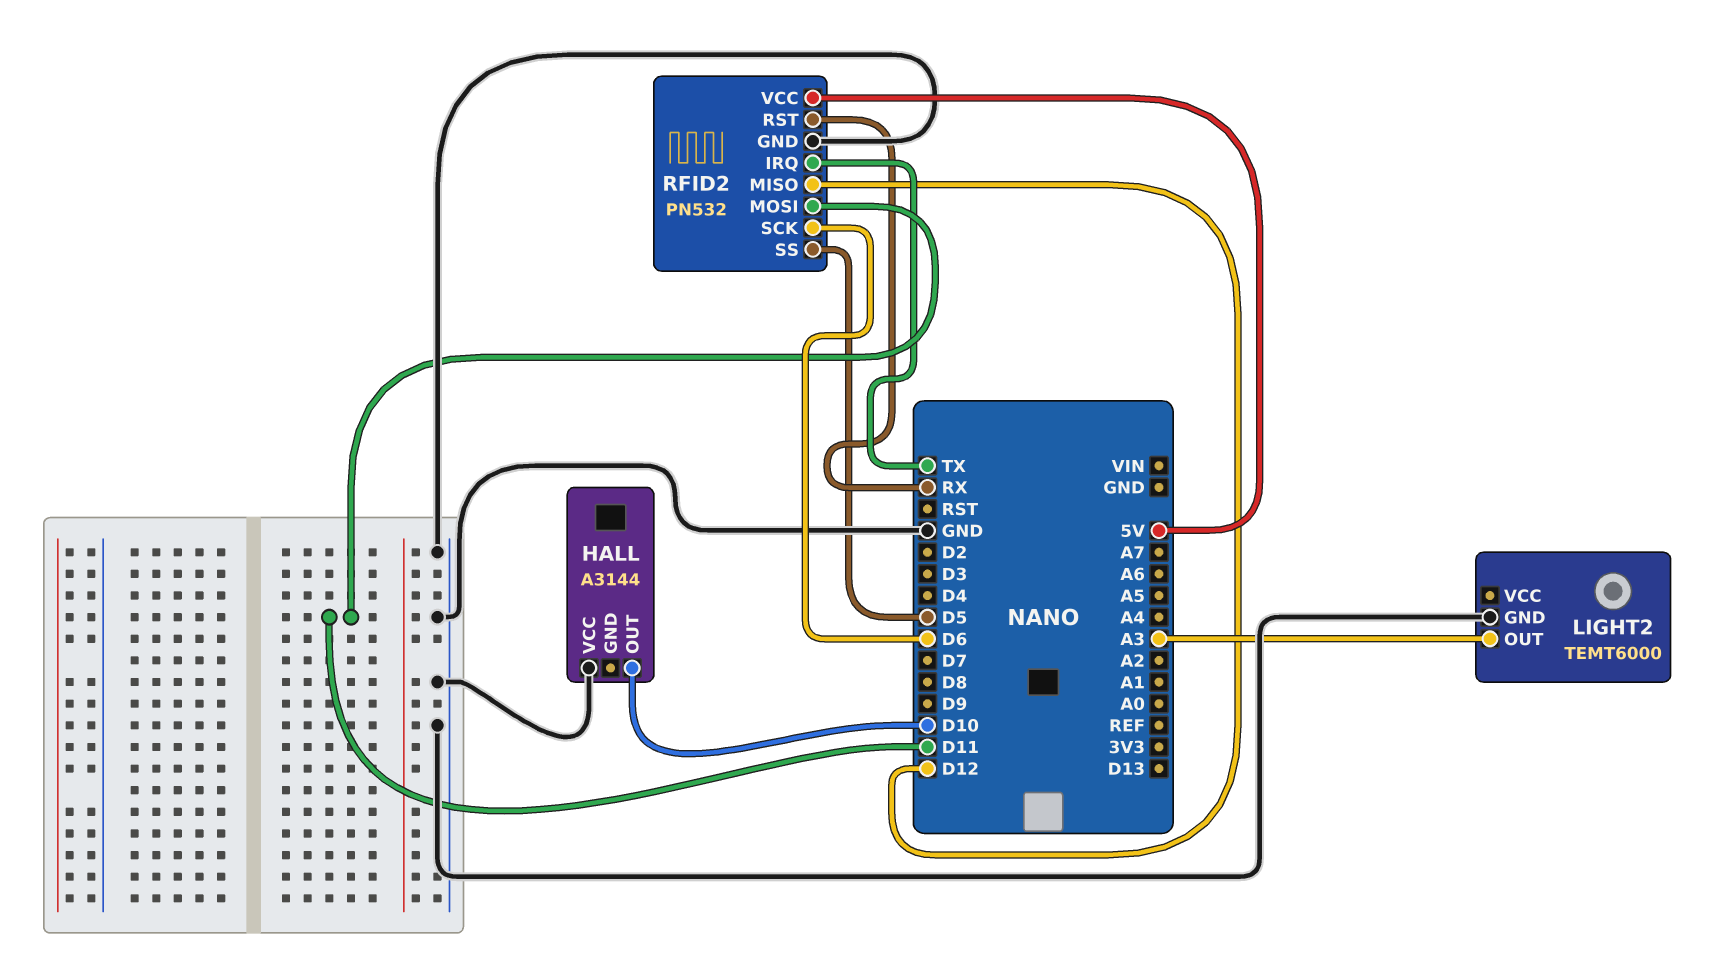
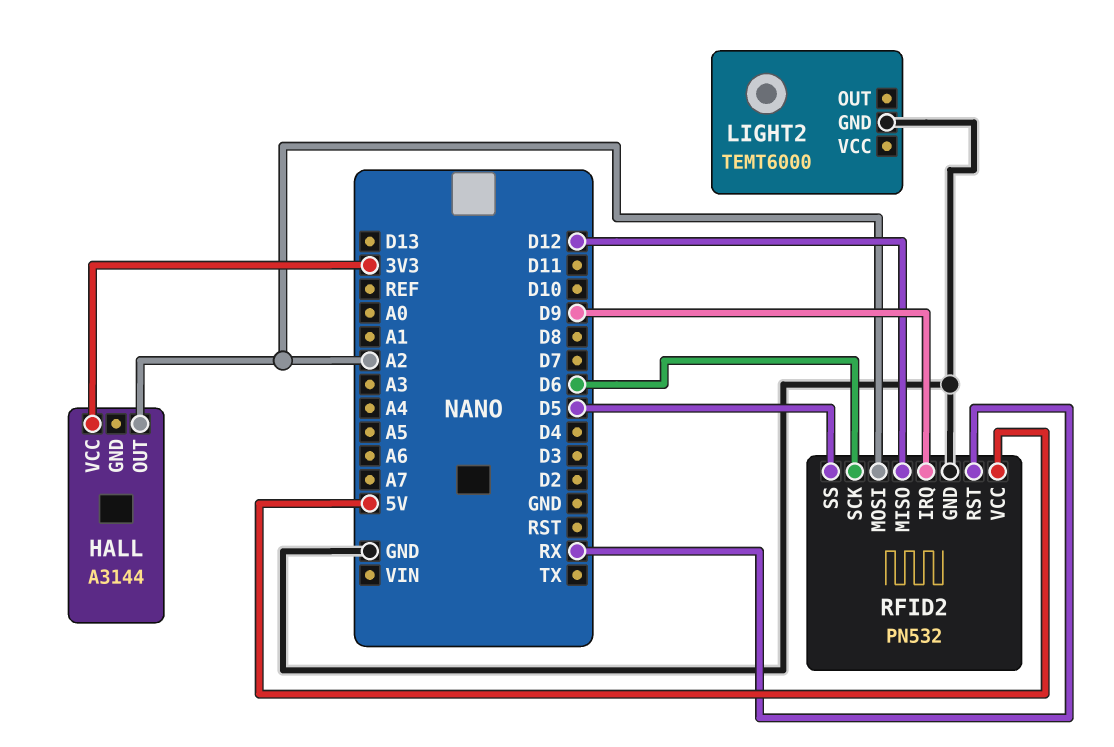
HALL pin OUT: D10 -> A2
HALL pin VCC: GND -> 3V3
LIGHT2 pin OUT: A3 -> none
RFID2 pin IRQ: TX -> D9
RFID2 pin MOSI: D11 -> A2

